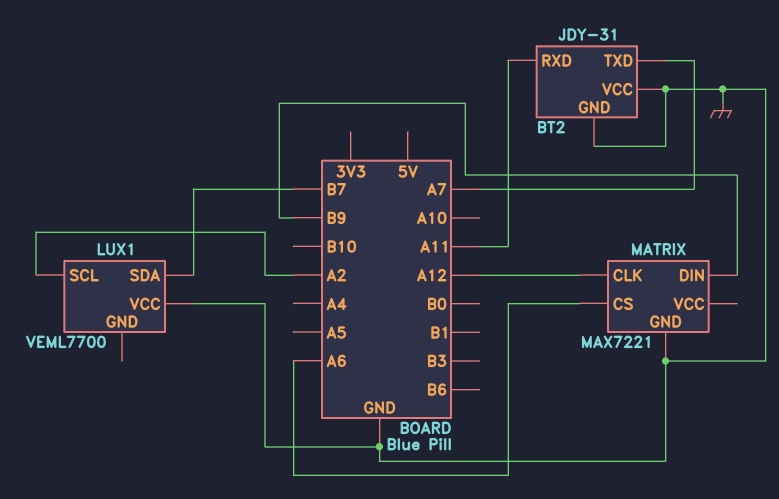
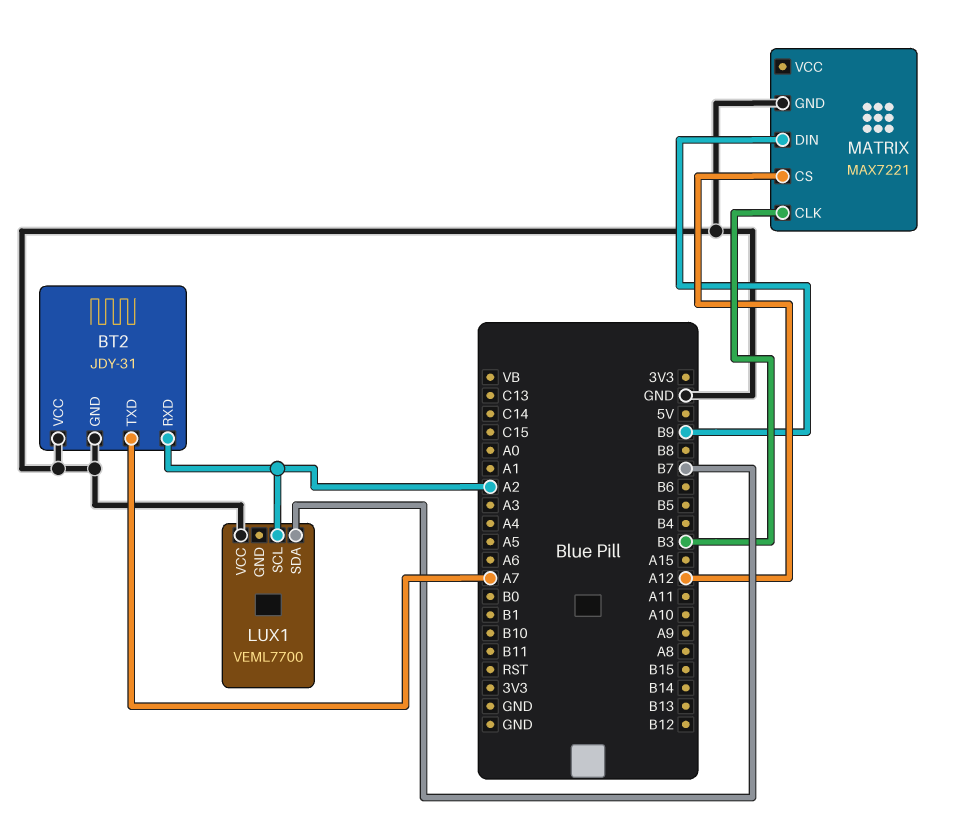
BT2 pin RXD: A11 -> A2
MATRIX pin CLK: A12 -> B3
MATRIX pin CS: A6 -> A12

